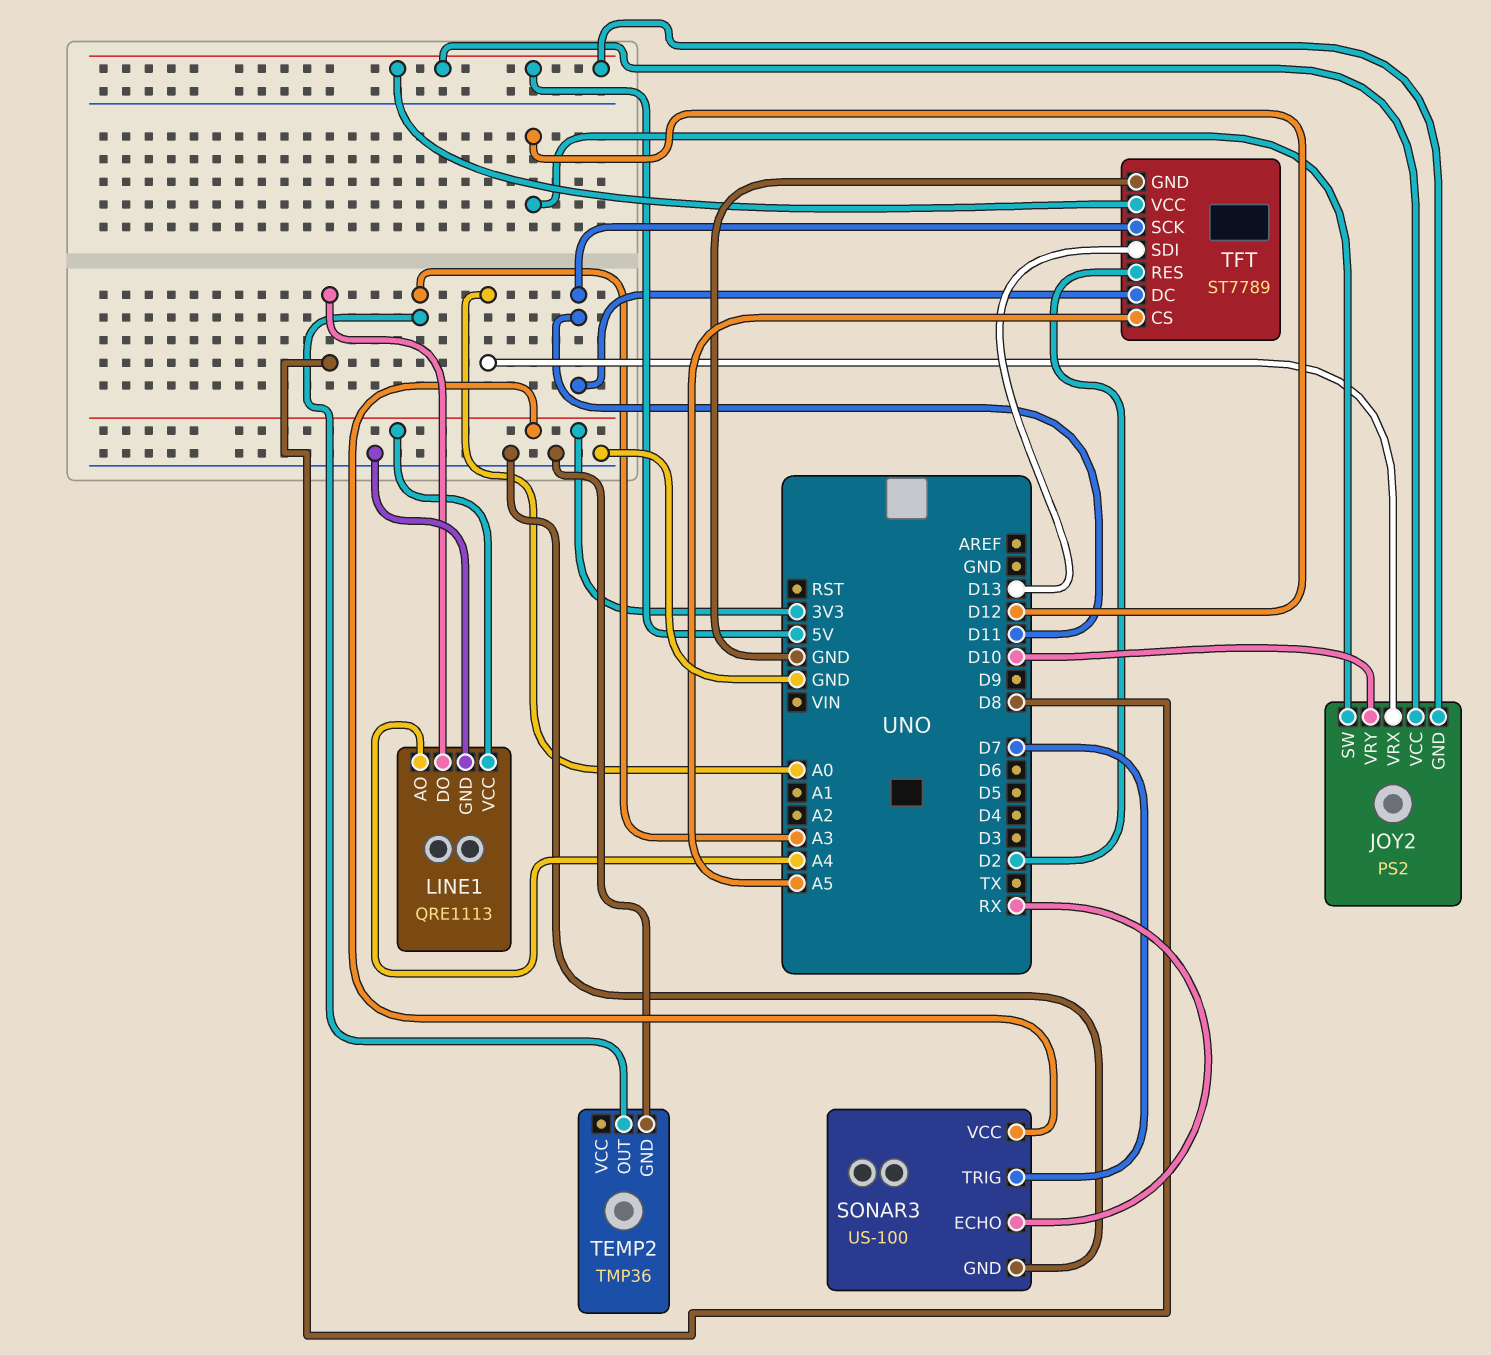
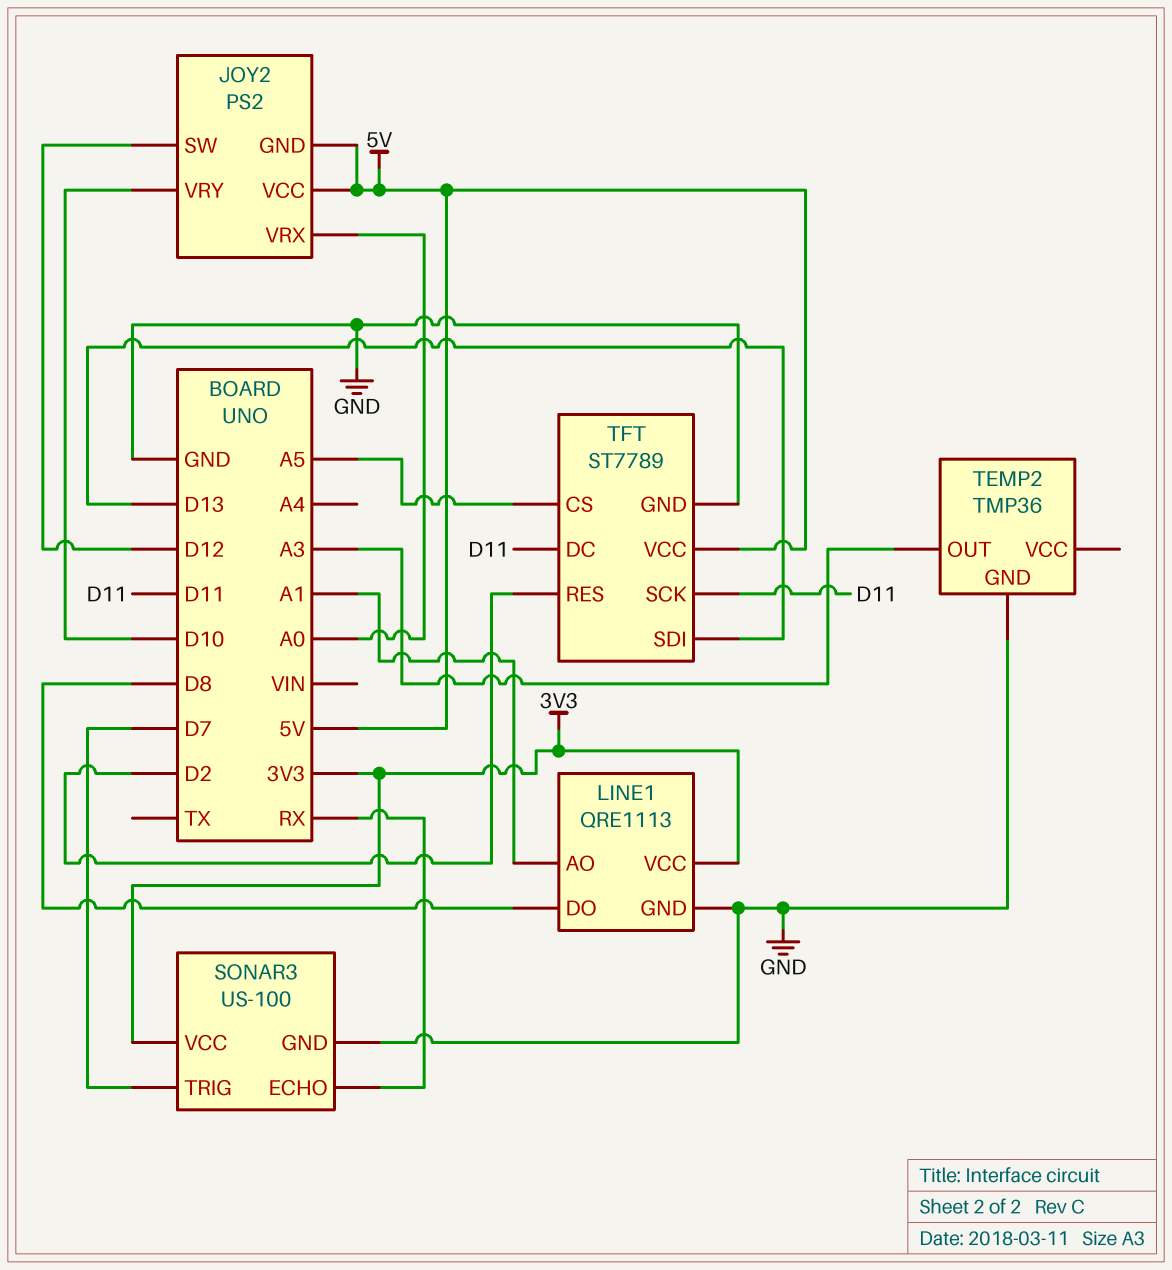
LINE1 pin AO: A4 -> A1

